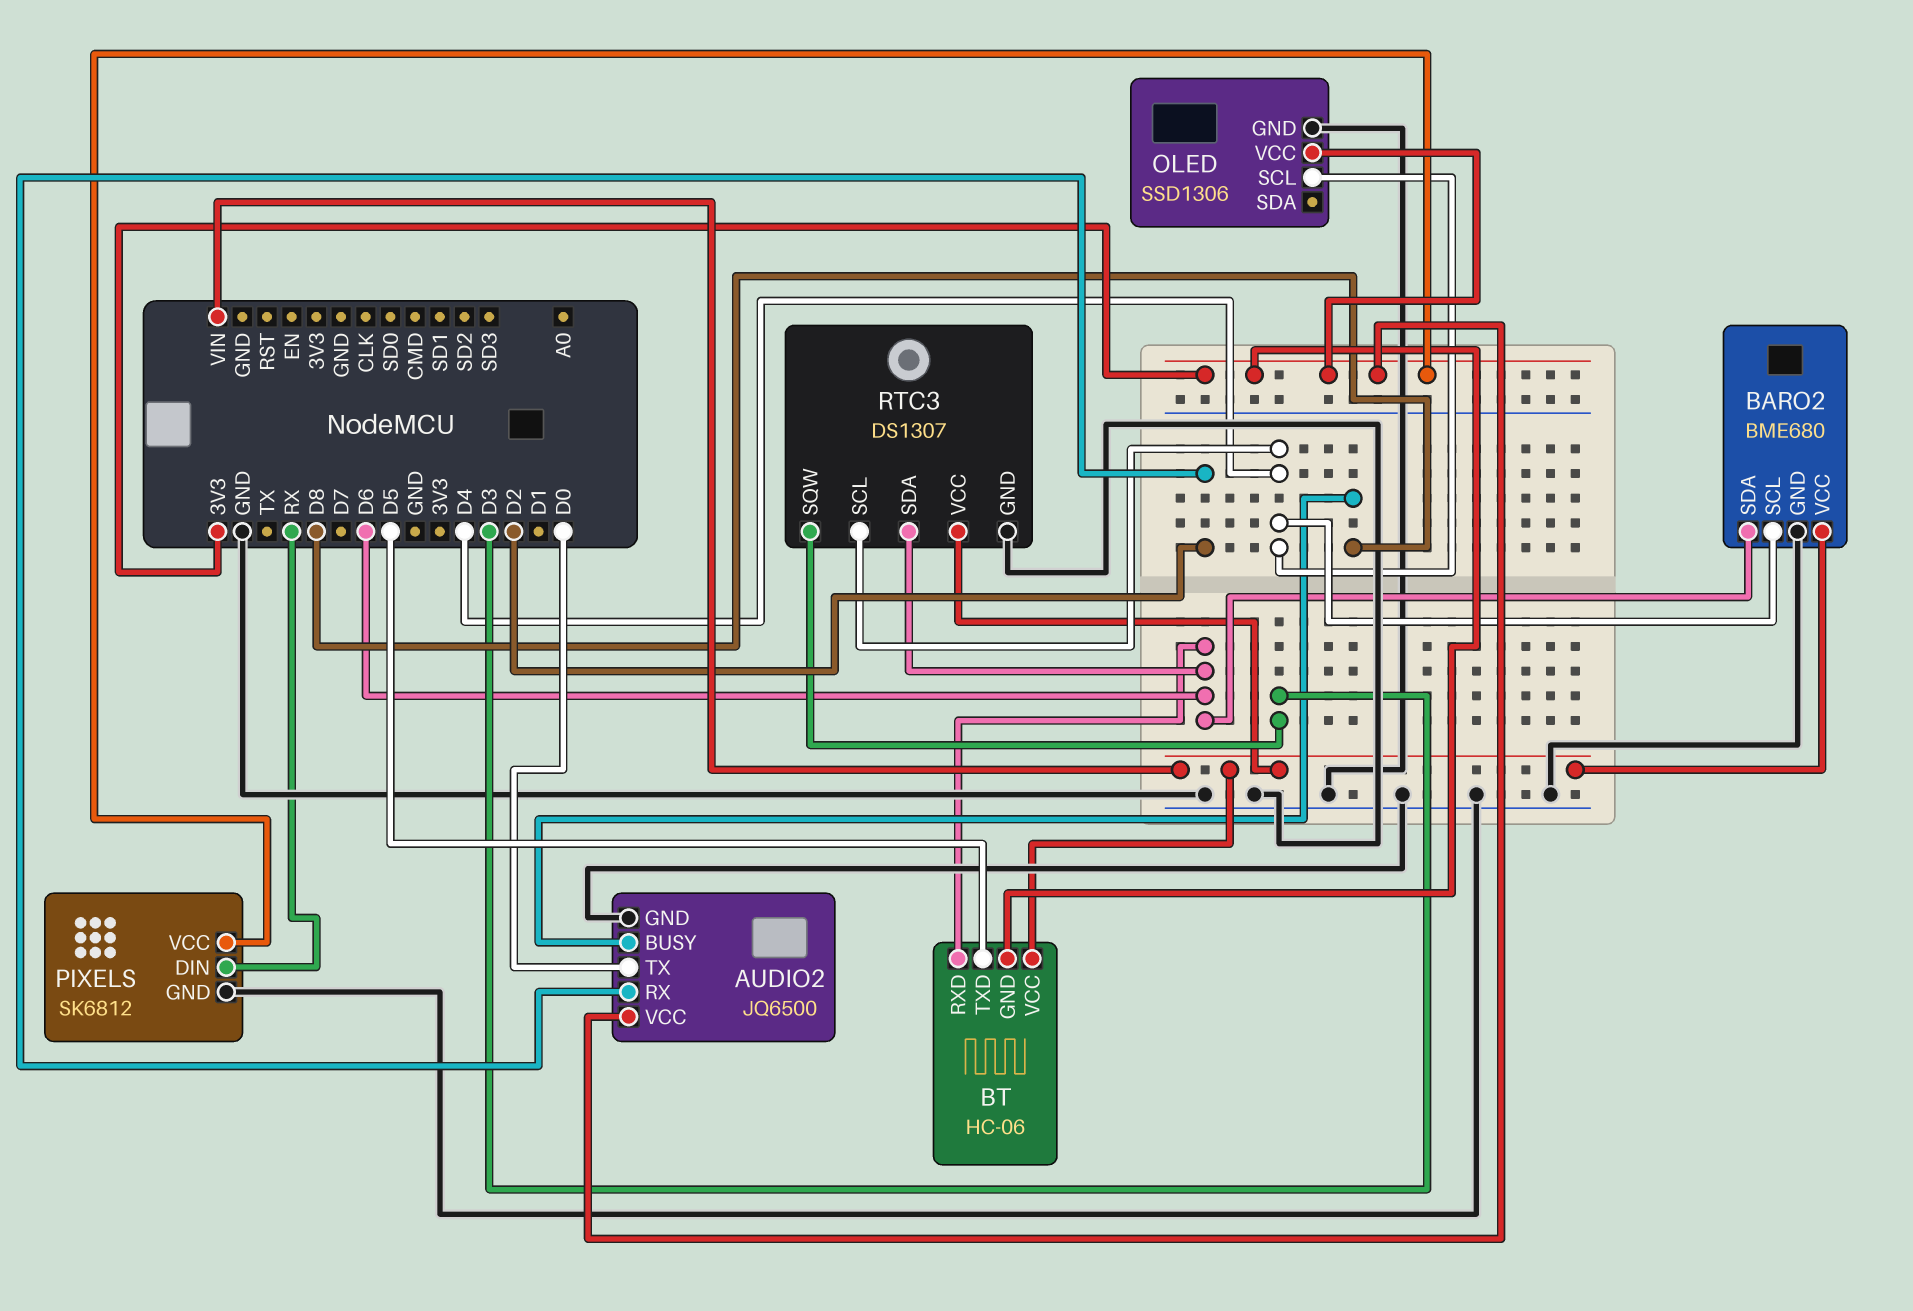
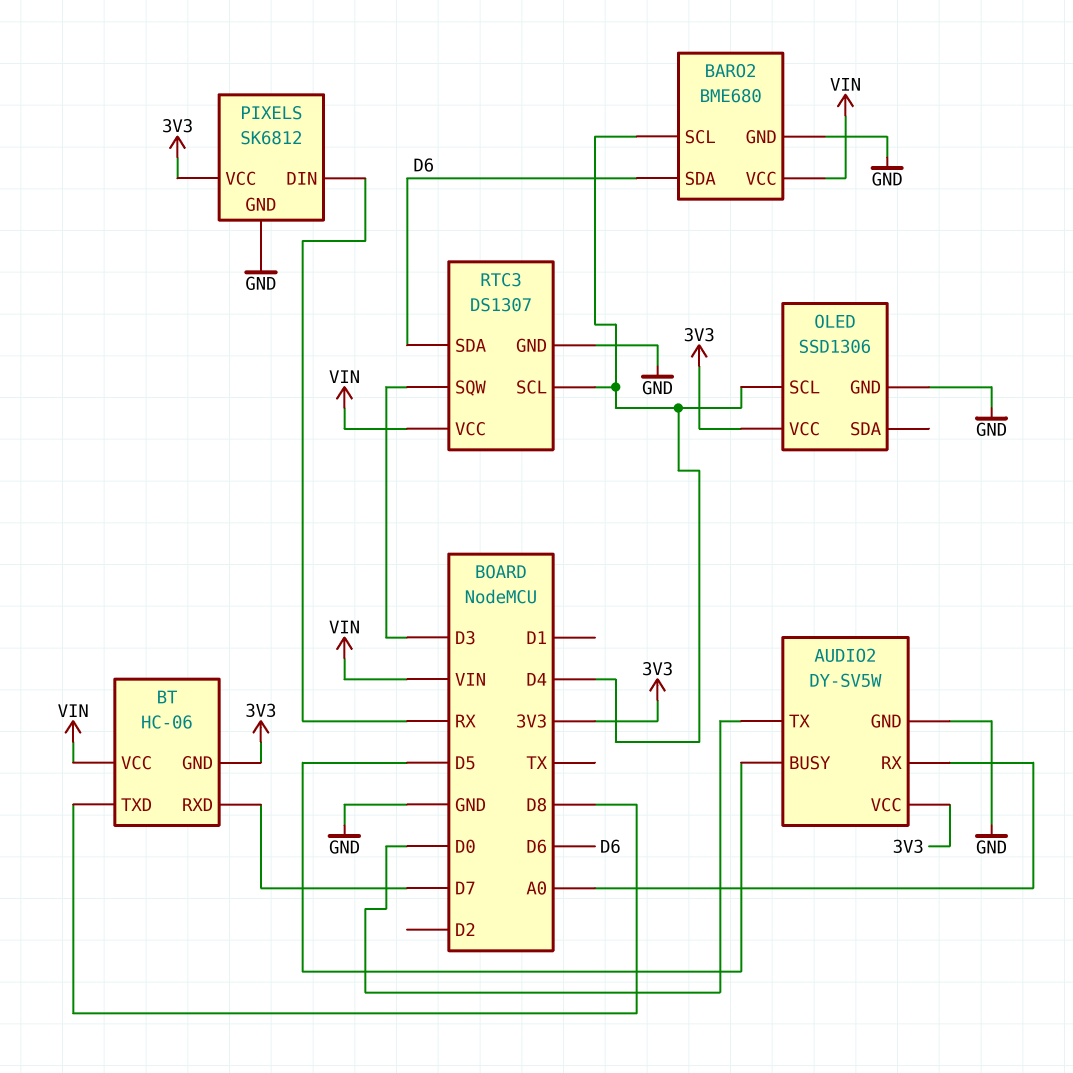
AUDIO2: JQ6500 -> DY-SV5W
AUDIO2 pin BUSY: D8 -> D5
AUDIO2 pin RX: D2 -> A0
BT pin RXD: D6 -> D7
BT pin TXD: D5 -> D8

